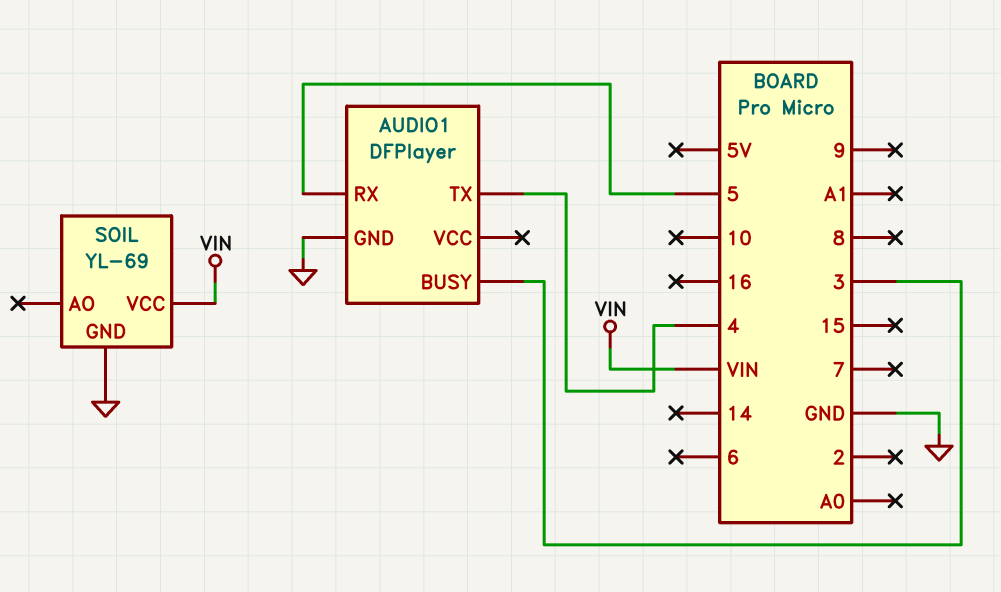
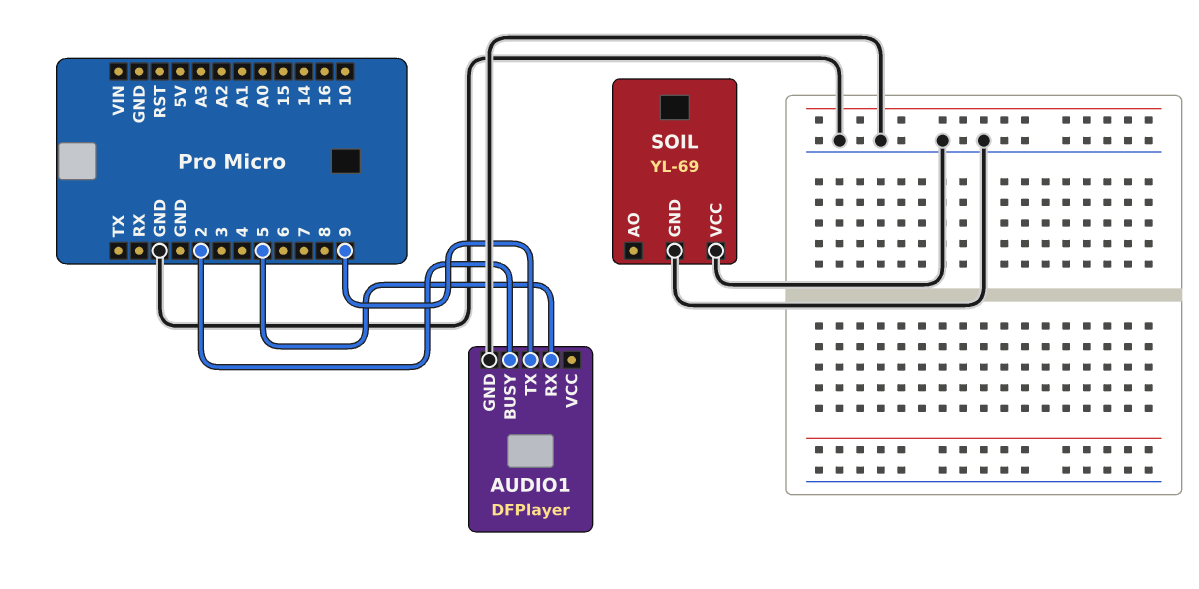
AUDIO1 pin BUSY: 3 -> 2
AUDIO1 pin TX: 4 -> 9
SOIL pin VCC: VIN -> GND

